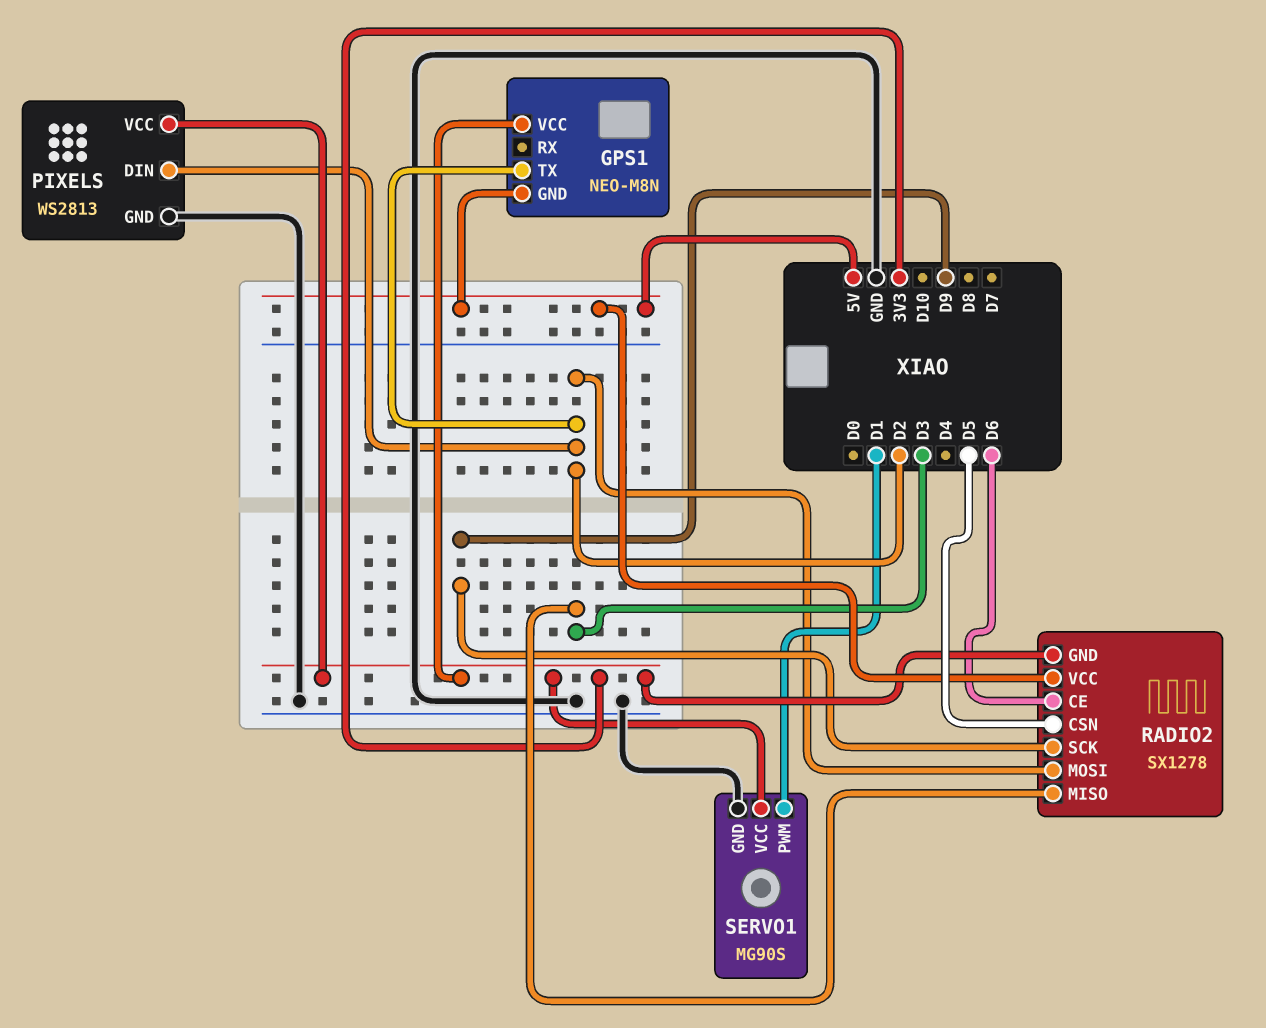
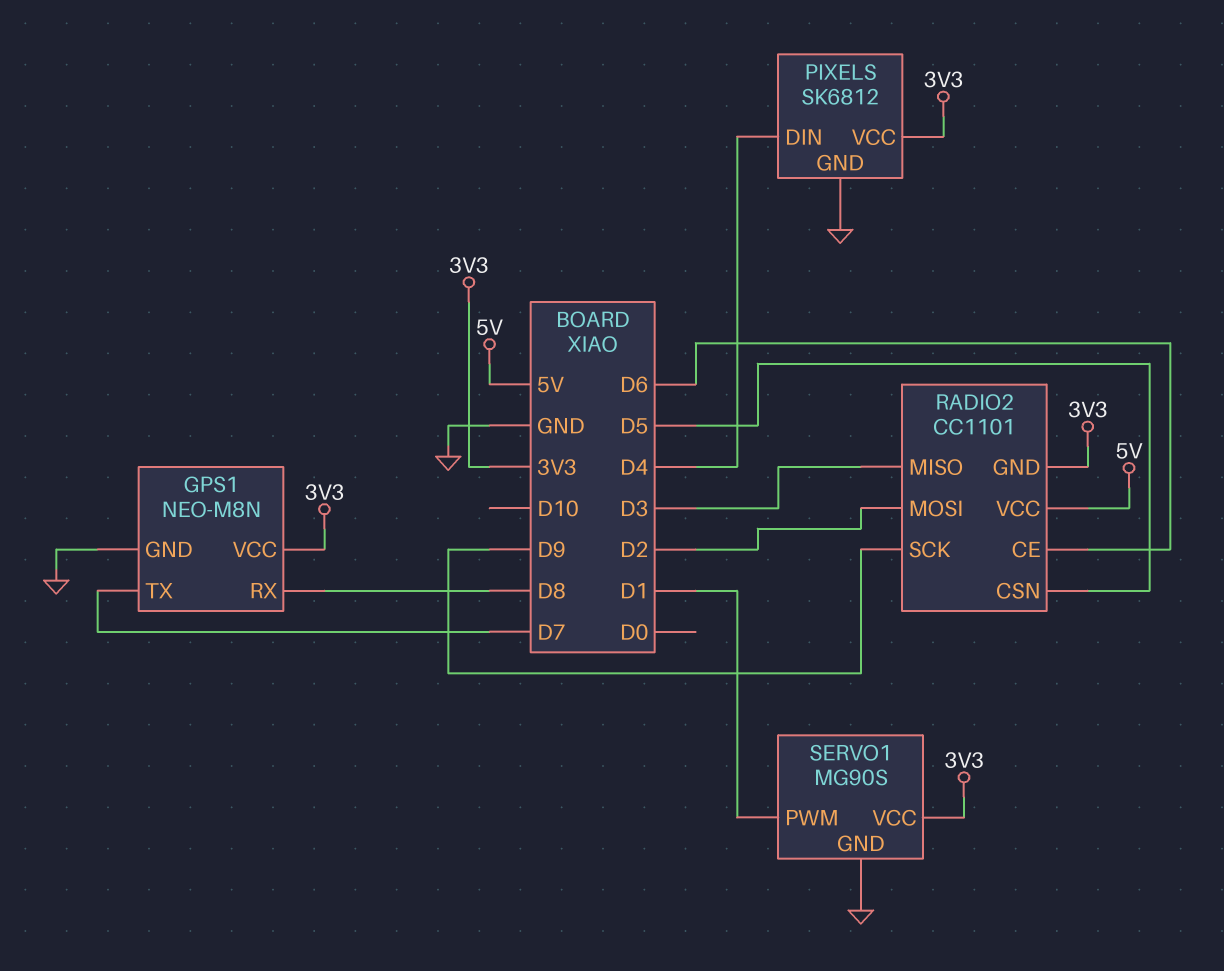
GPS1 pin GND: 5V -> GND
GPS1 pin RX: none -> D8
GPS1 pin TX: D2 -> D7
PIXELS: WS2813 -> SK6812
PIXELS pin DIN: D2 -> D4
RADIO2: SX1278 -> CC1101

